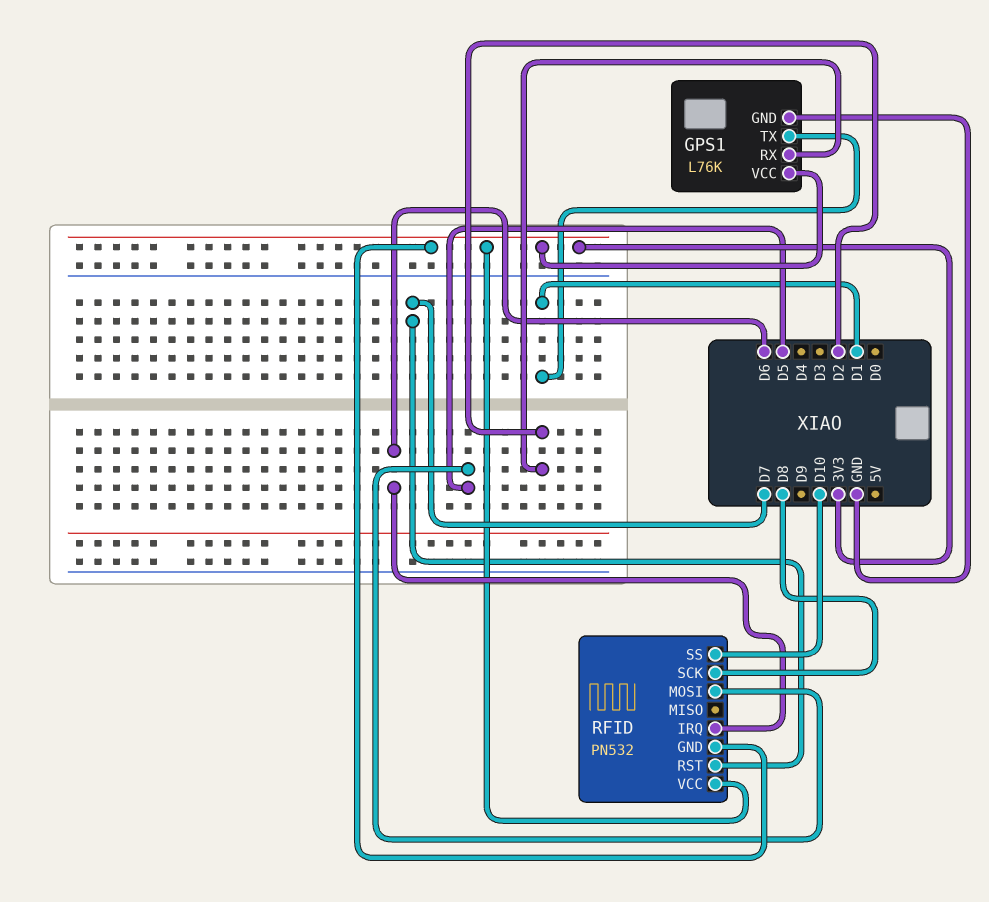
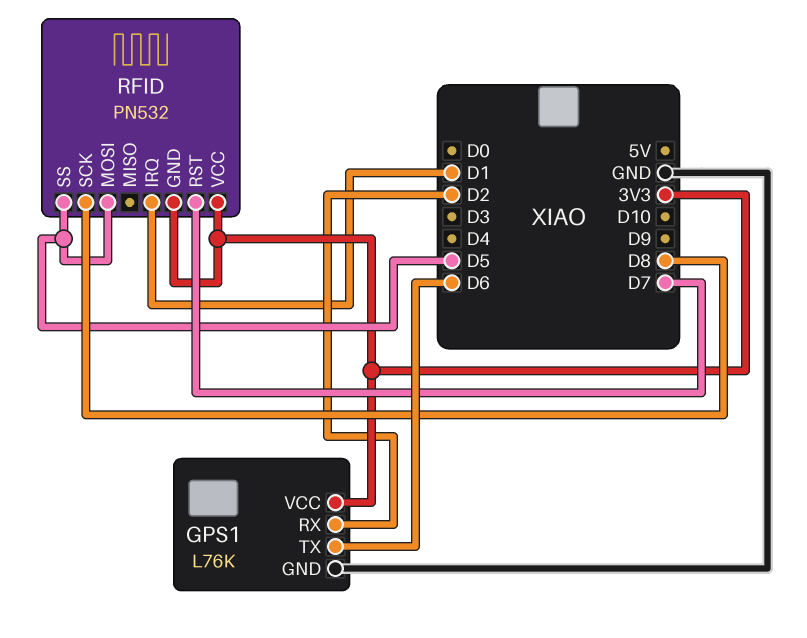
GPS1 pin TX: D1 -> D6
RFID pin IRQ: D6 -> D1
RFID pin SS: D10 -> D5

